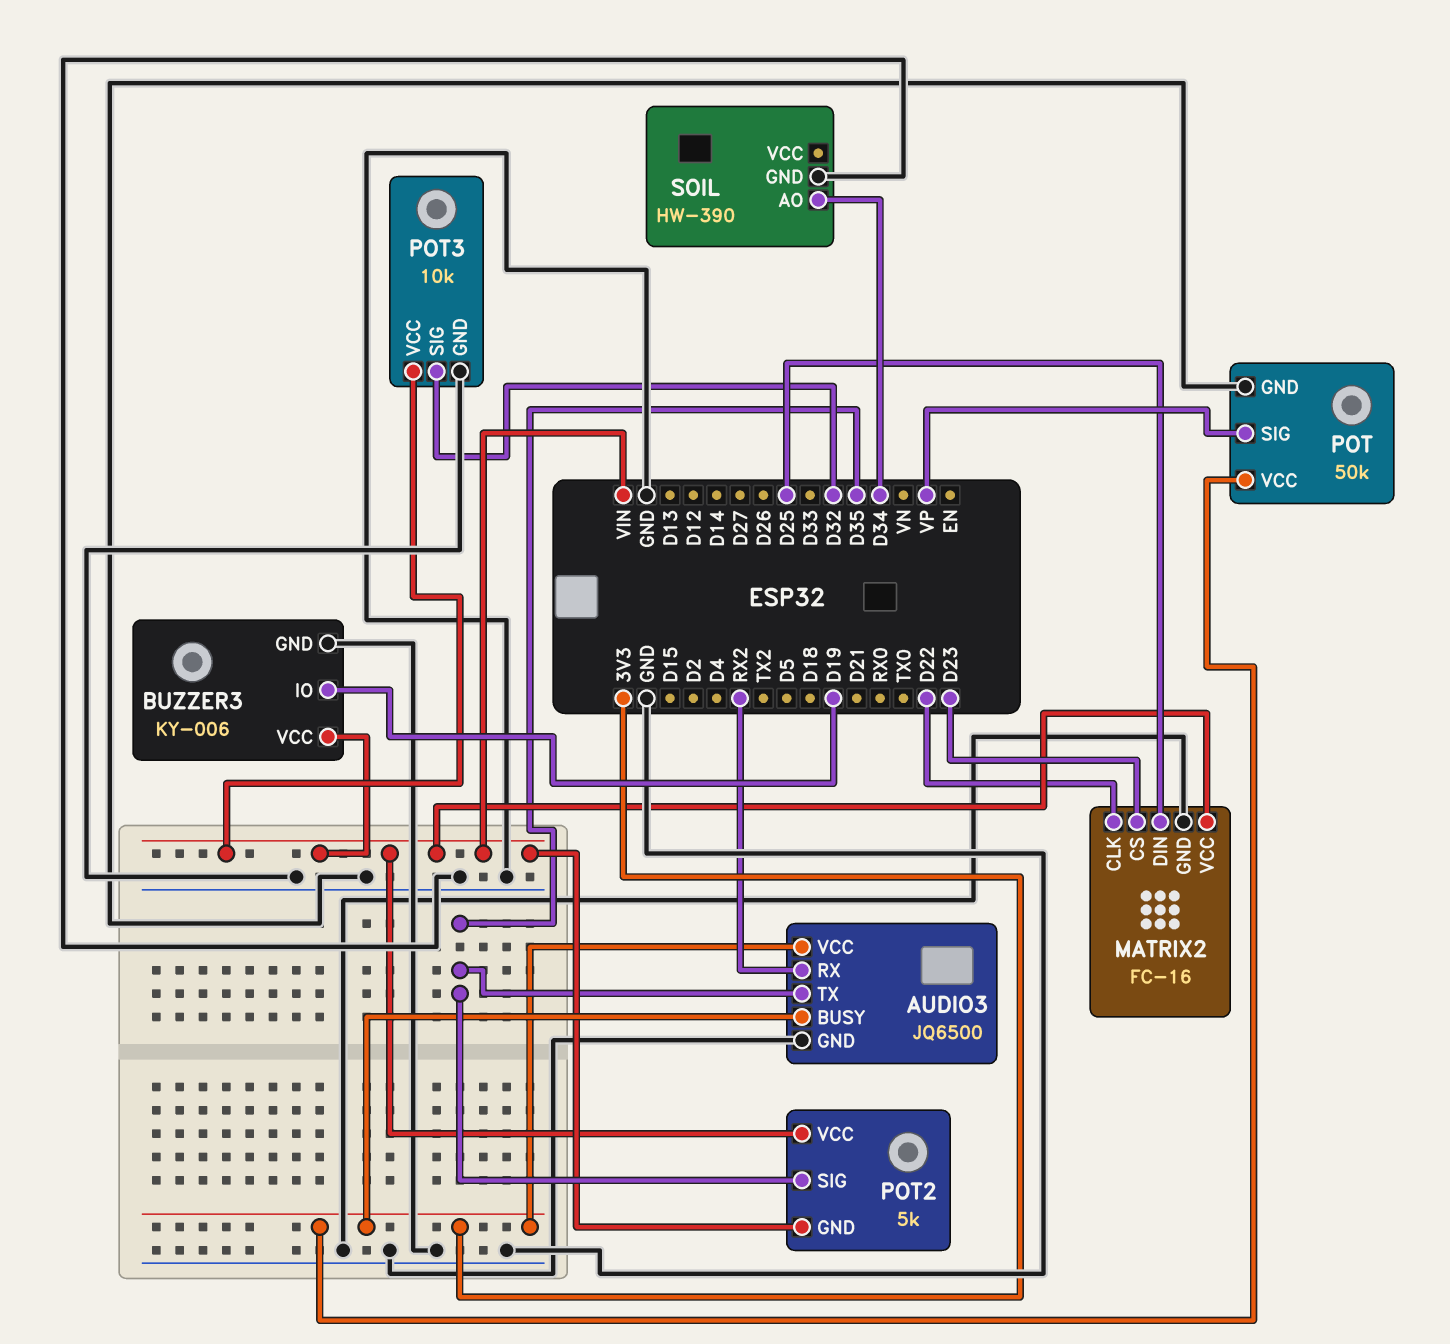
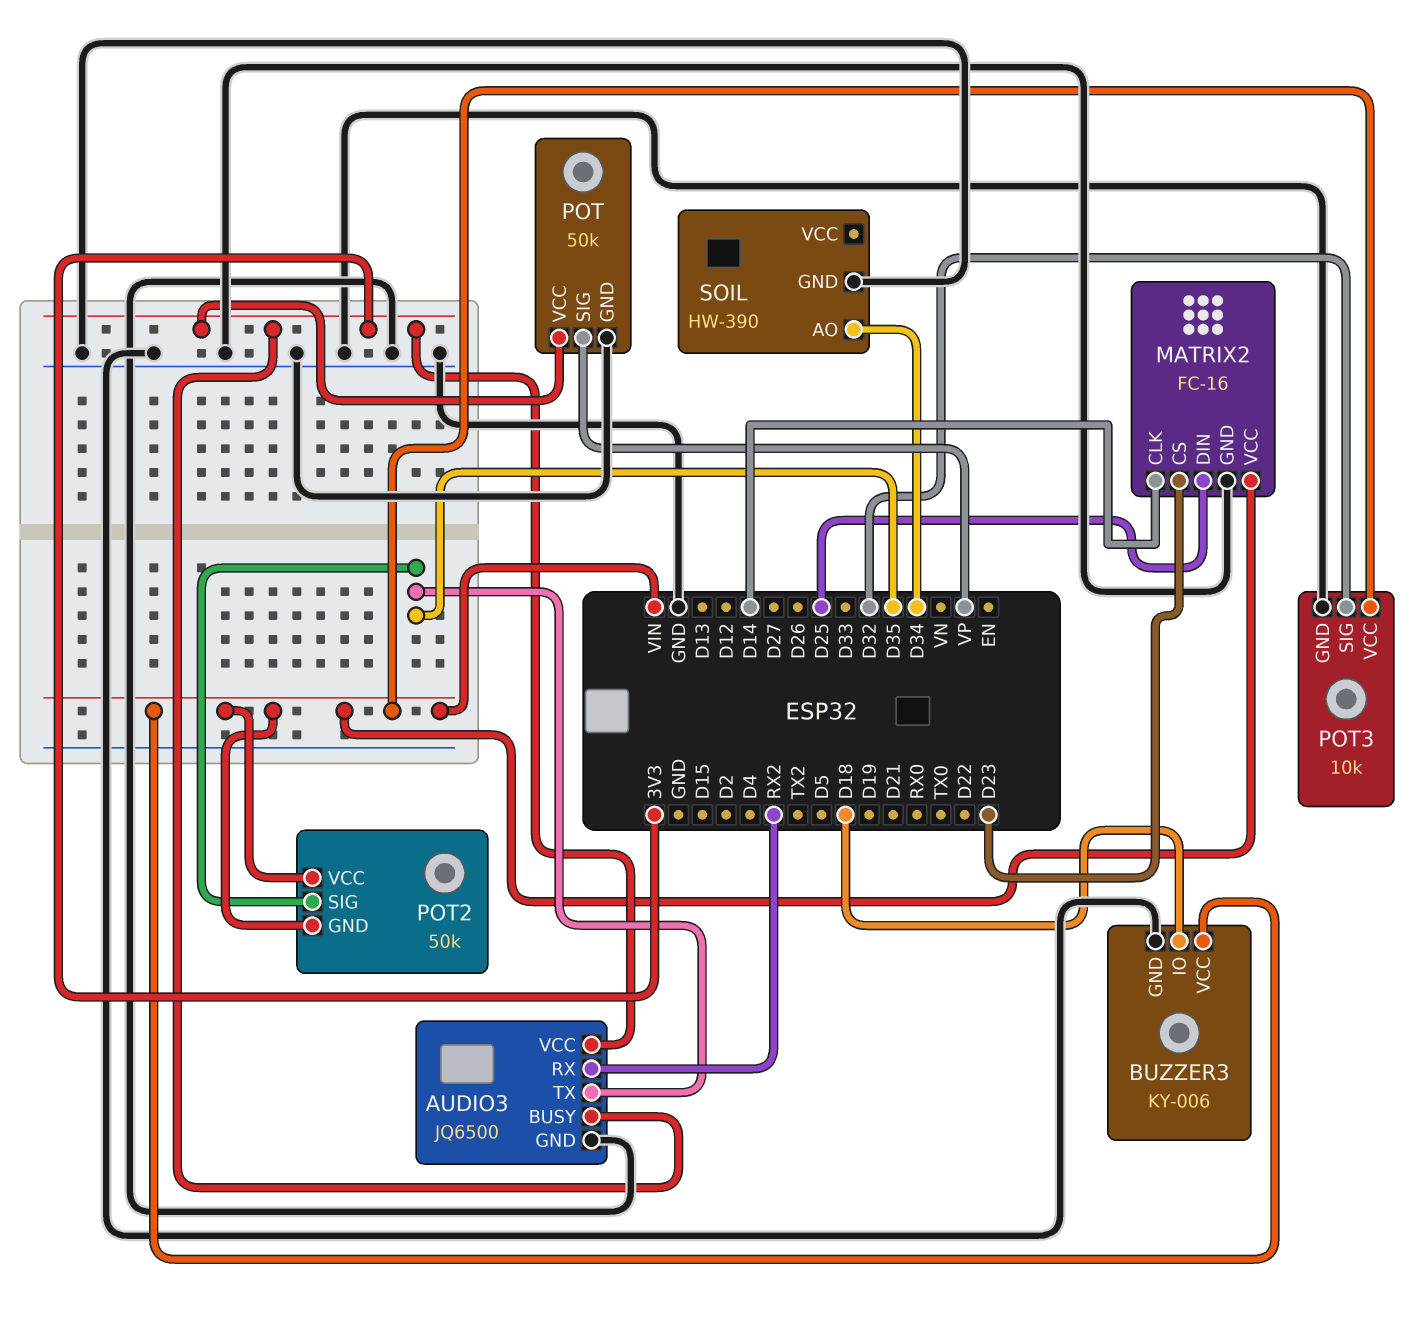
BUZZER3 pin IO: D19 -> D18
MATRIX2 pin CLK: D22 -> D14
POT2: 5k -> 50k

